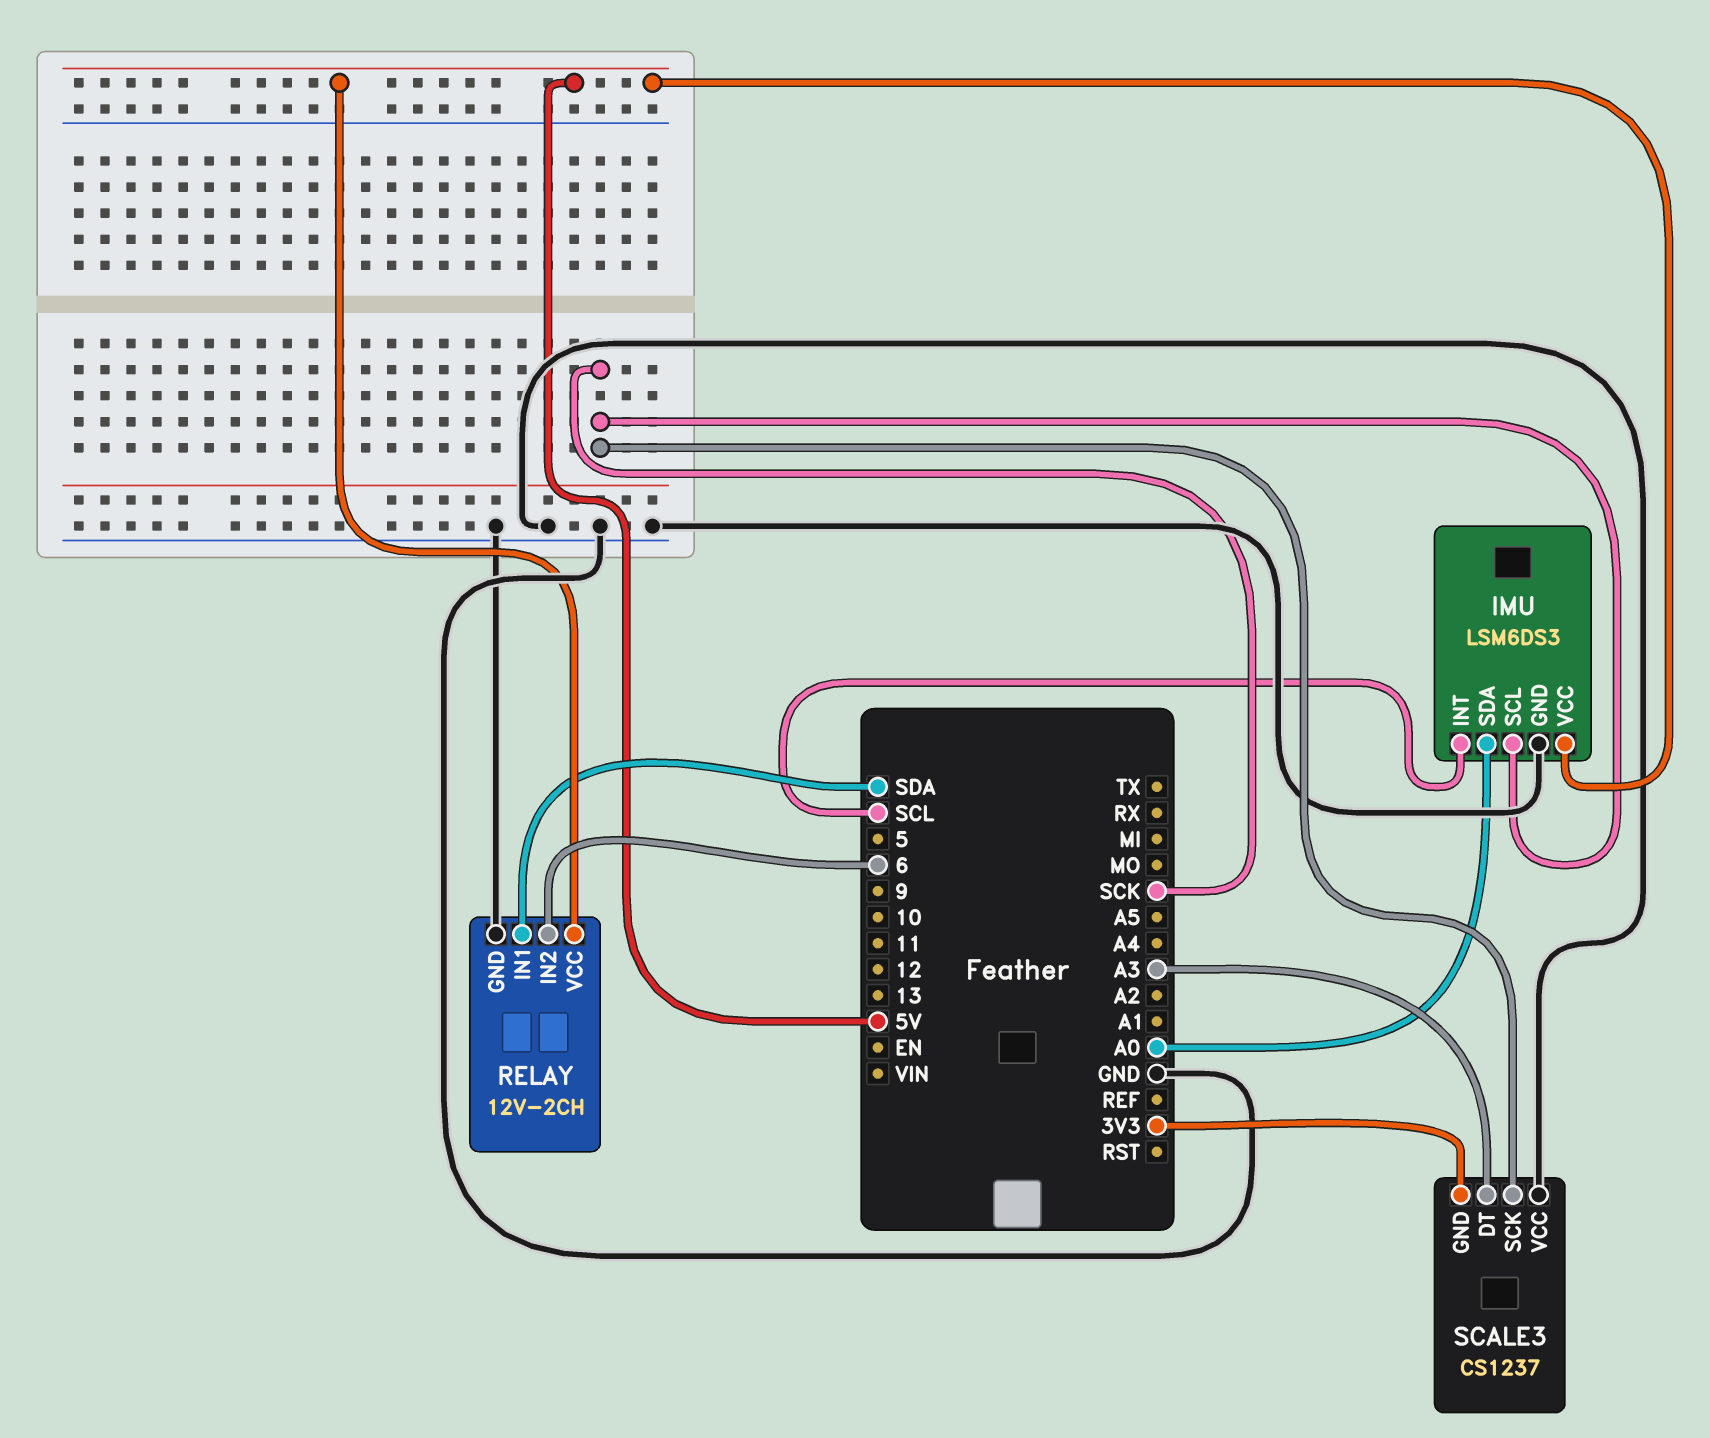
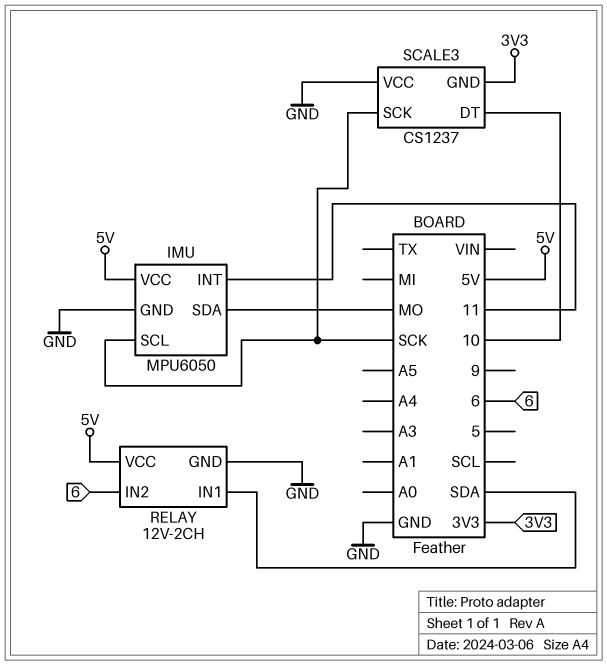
IMU: LSM6DS3 -> MPU6050
IMU pin INT: SCL -> 11
IMU pin SDA: A0 -> MO
SCALE3 pin DT: A3 -> 10

